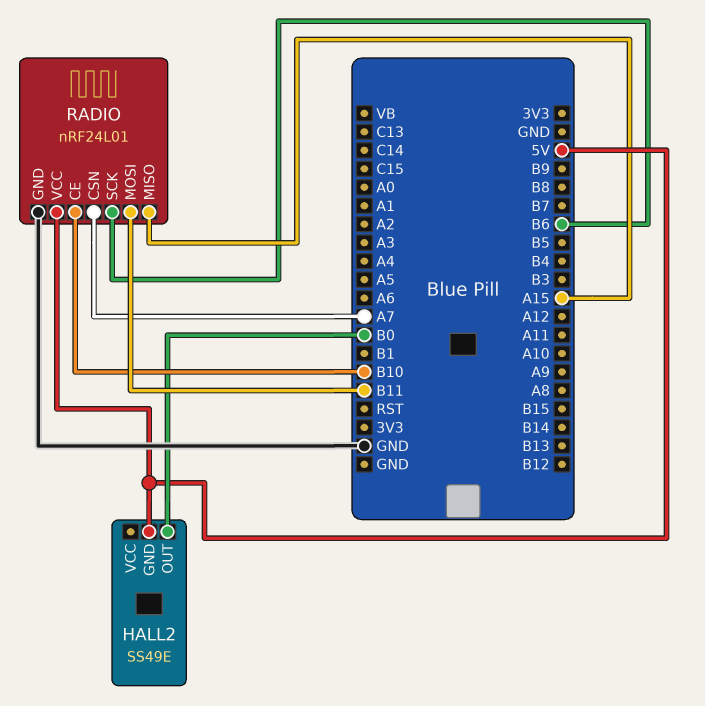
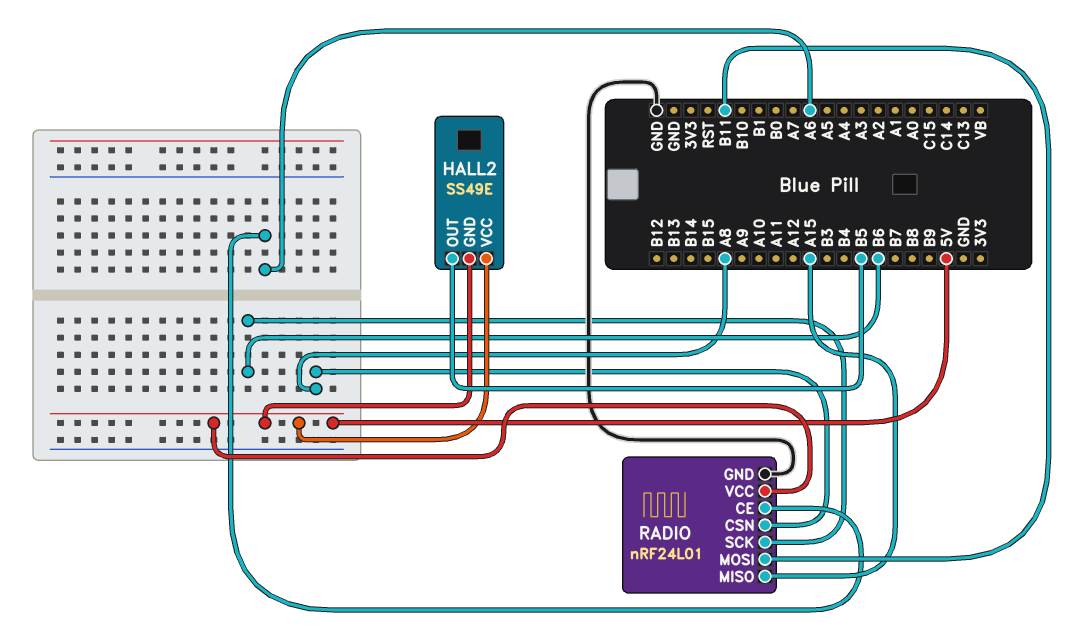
HALL2 pin OUT: B0 -> B5
HALL2 pin VCC: none -> 5V
RADIO pin CE: B10 -> A6
RADIO pin CSN: A7 -> A8

